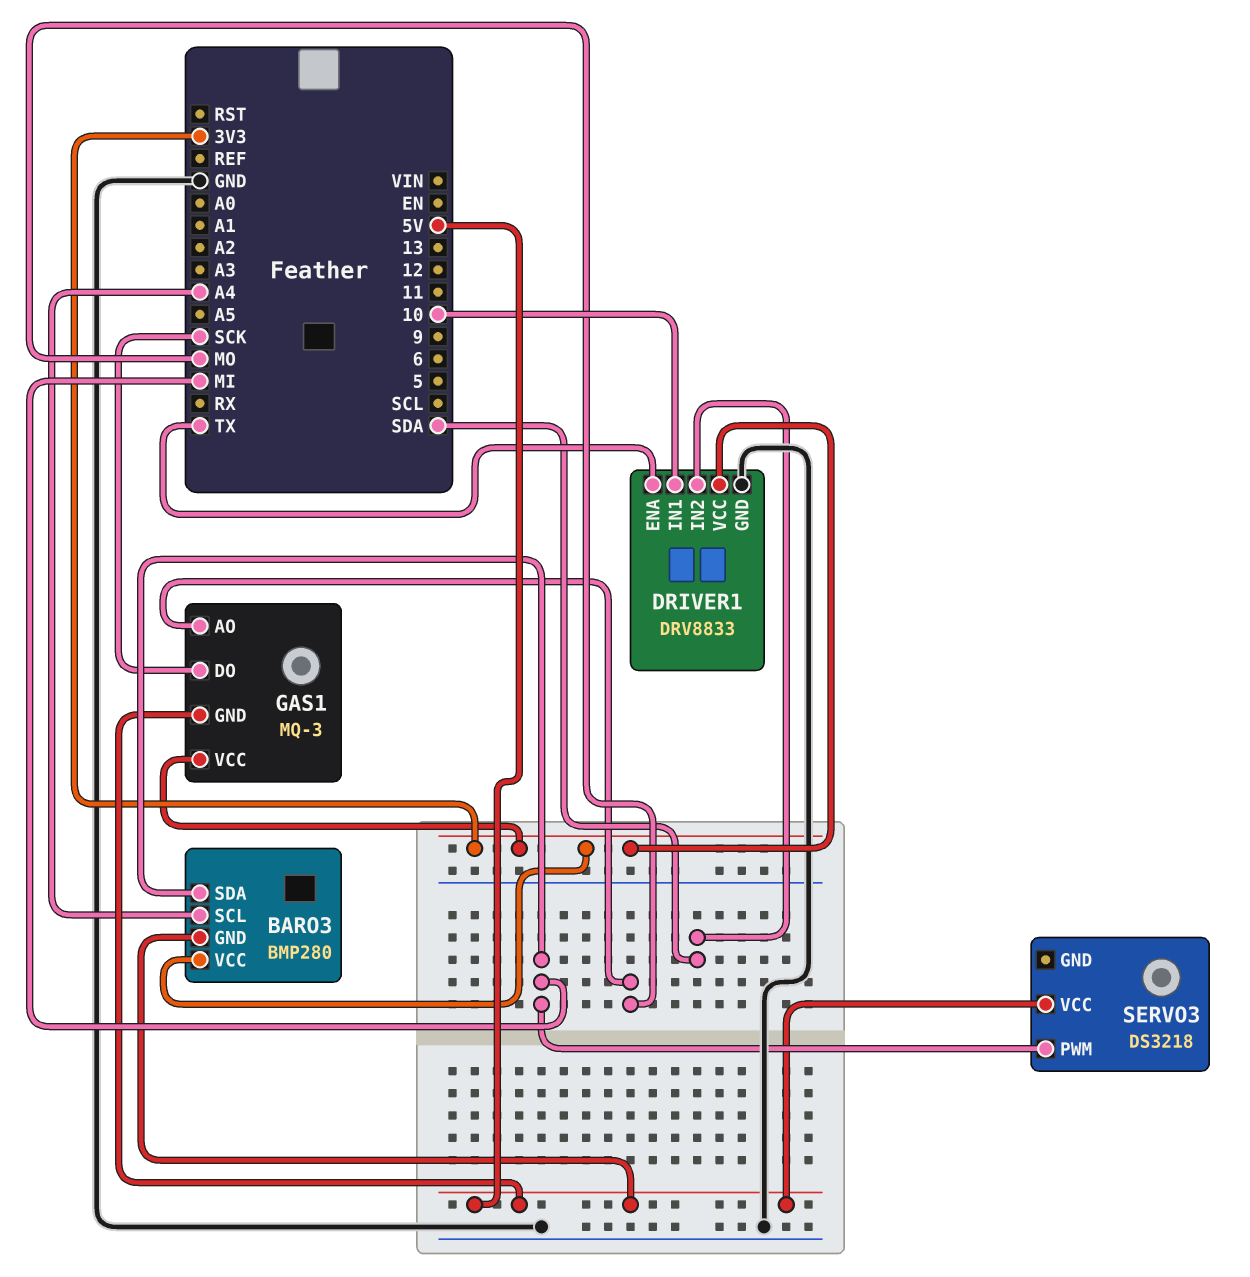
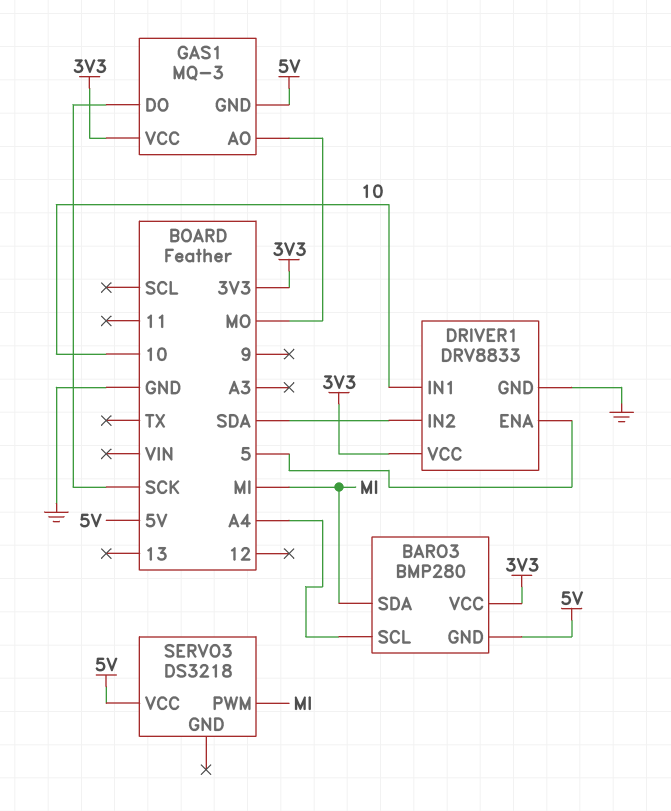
DRIVER1 pin ENA: TX -> 5

